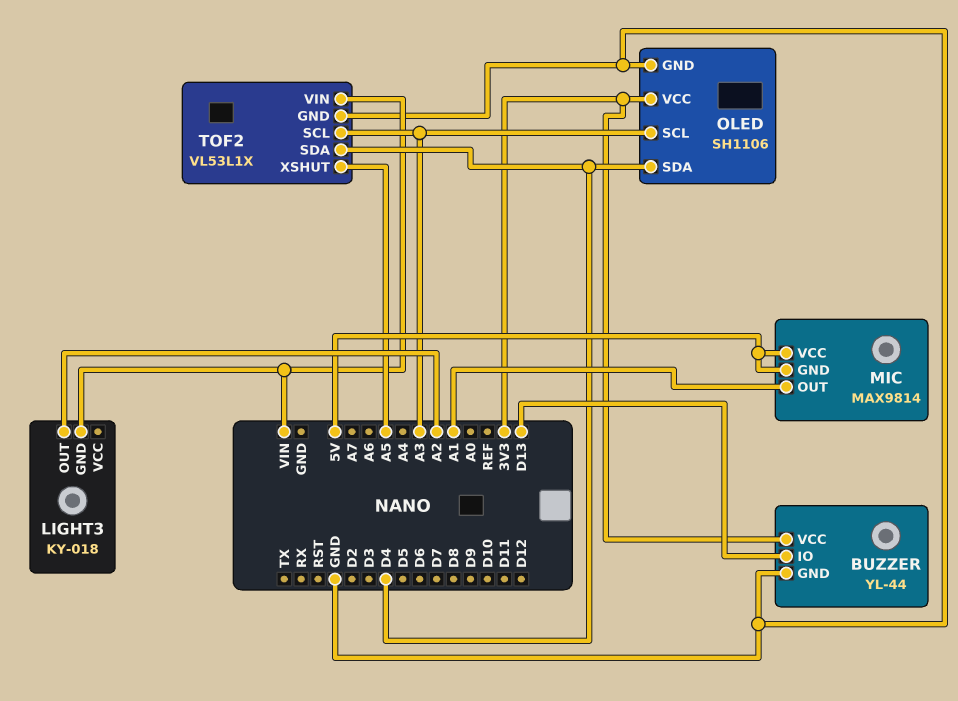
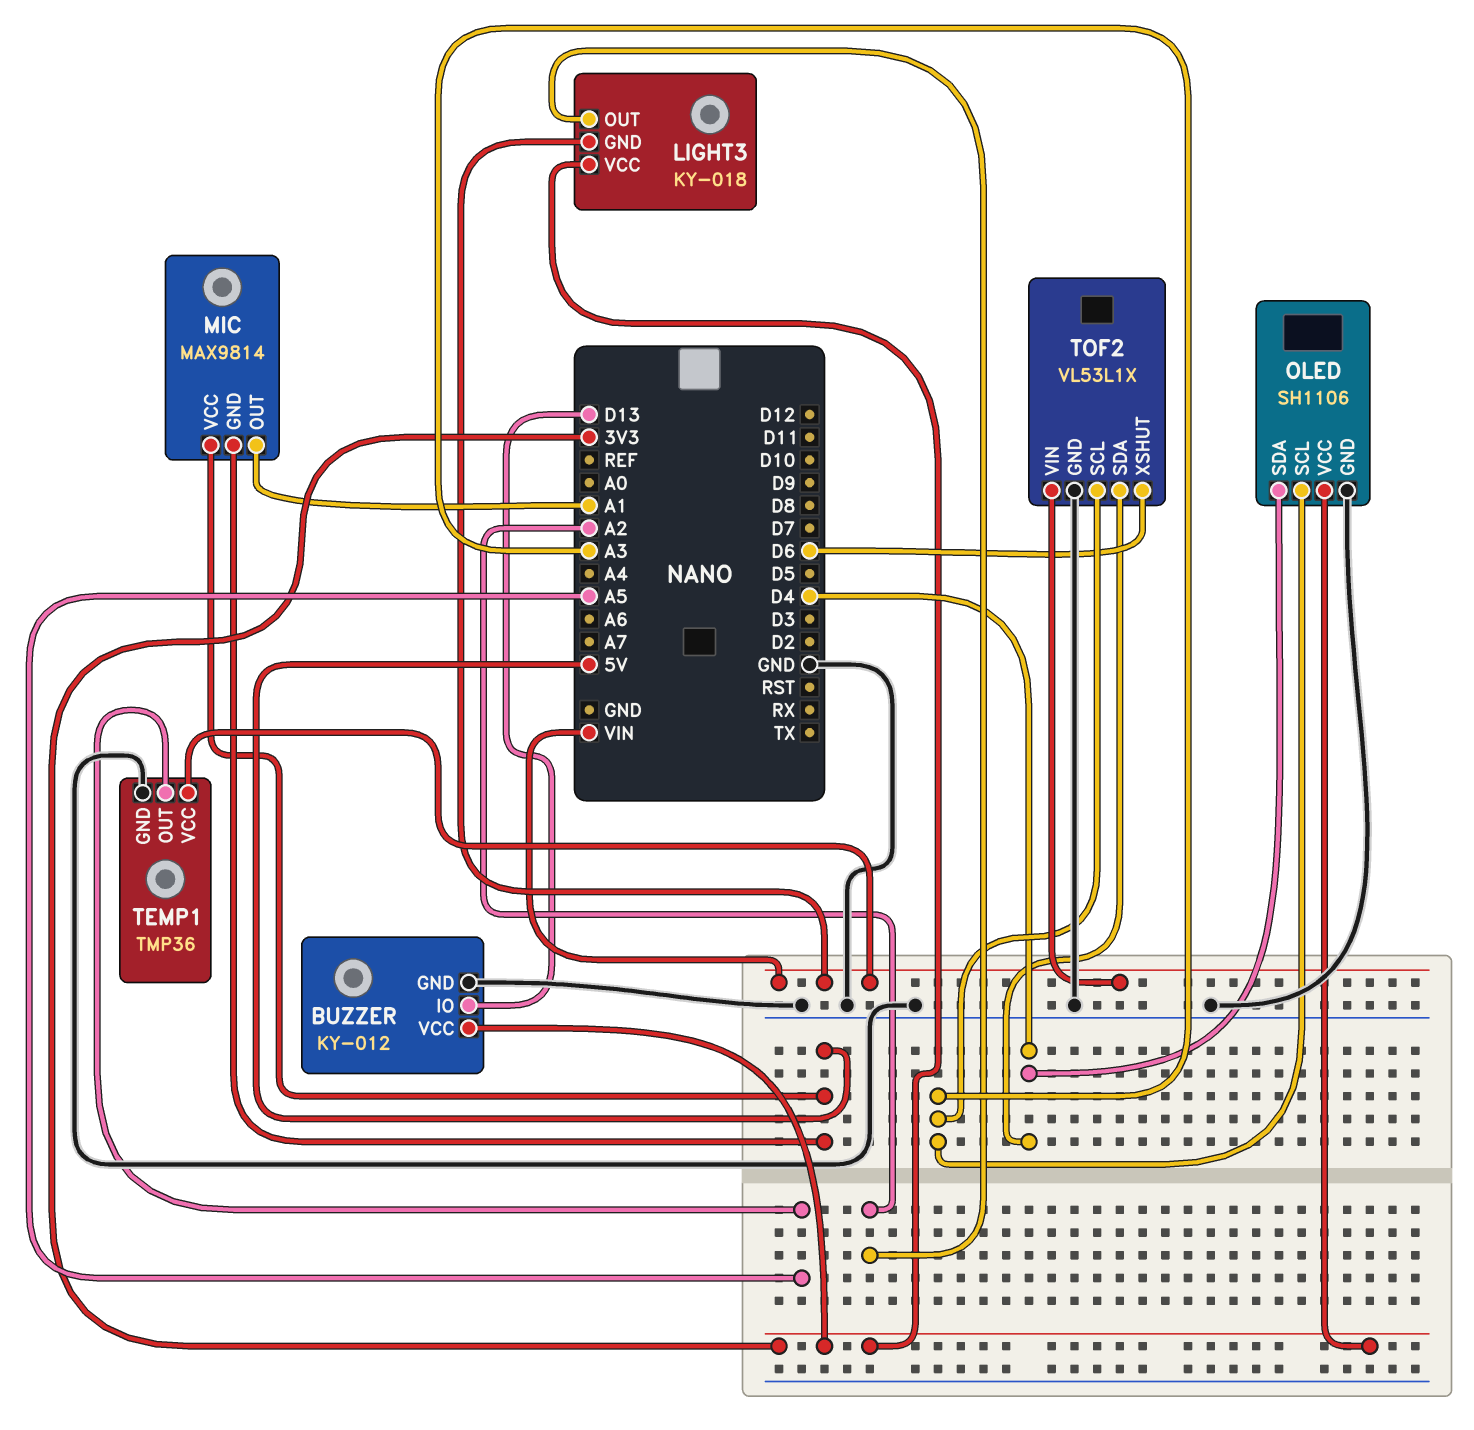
BUZZER: YL-44 -> KY-012
LIGHT3 pin VCC: none -> 3V3
TEMP1: none -> TMP36
TEMP1 pin GND: none -> GND
TEMP1 pin OUT: none -> A5
TEMP1 pin VCC: none -> VIN
TOF2 pin XSHUT: A5 -> D6

